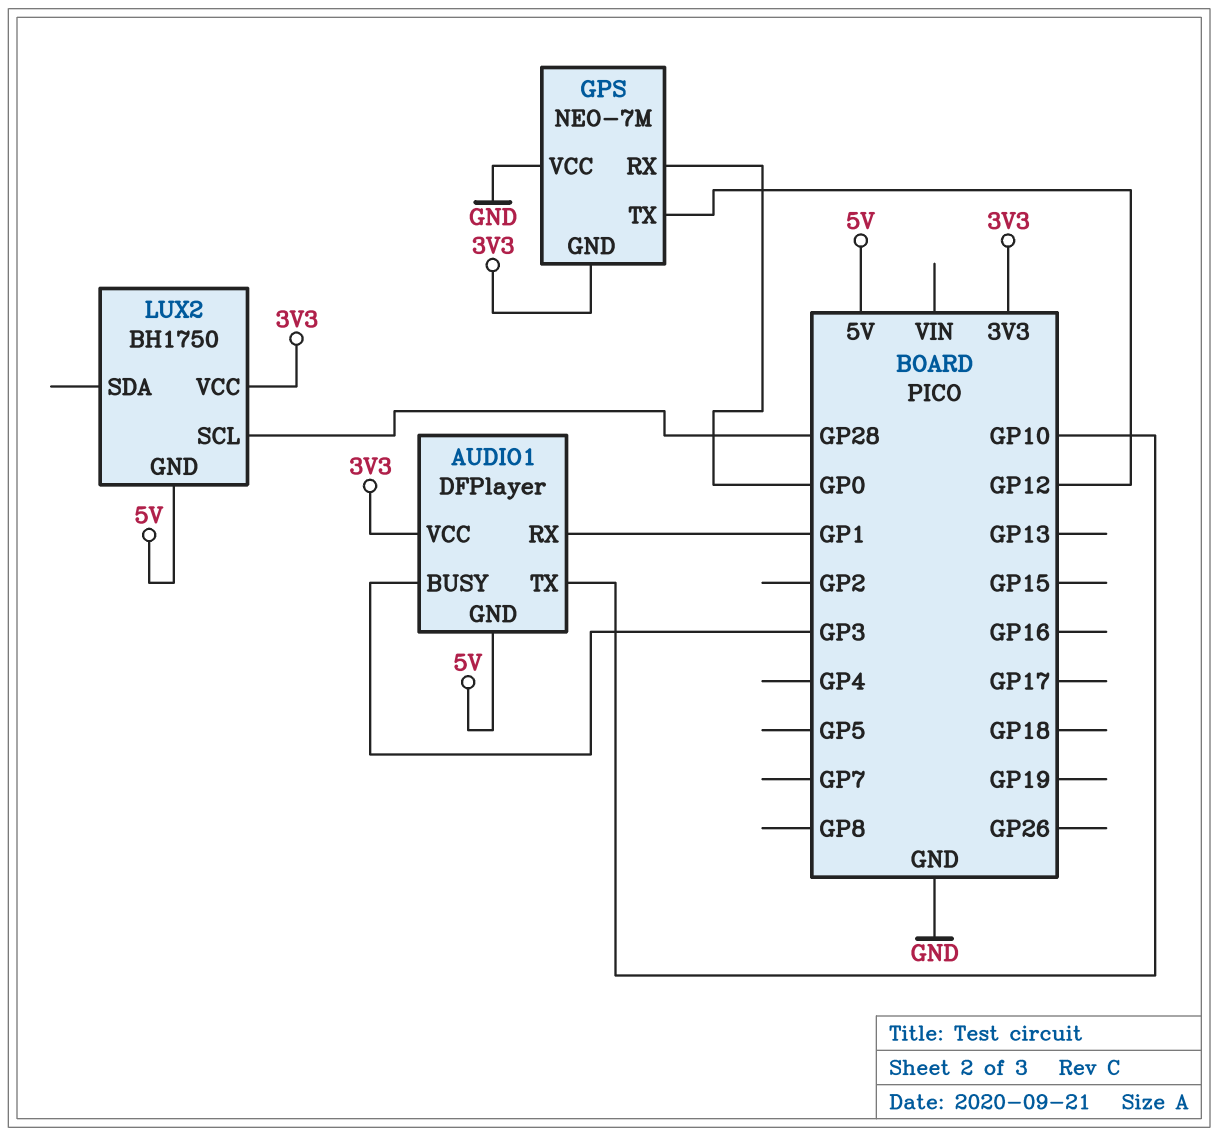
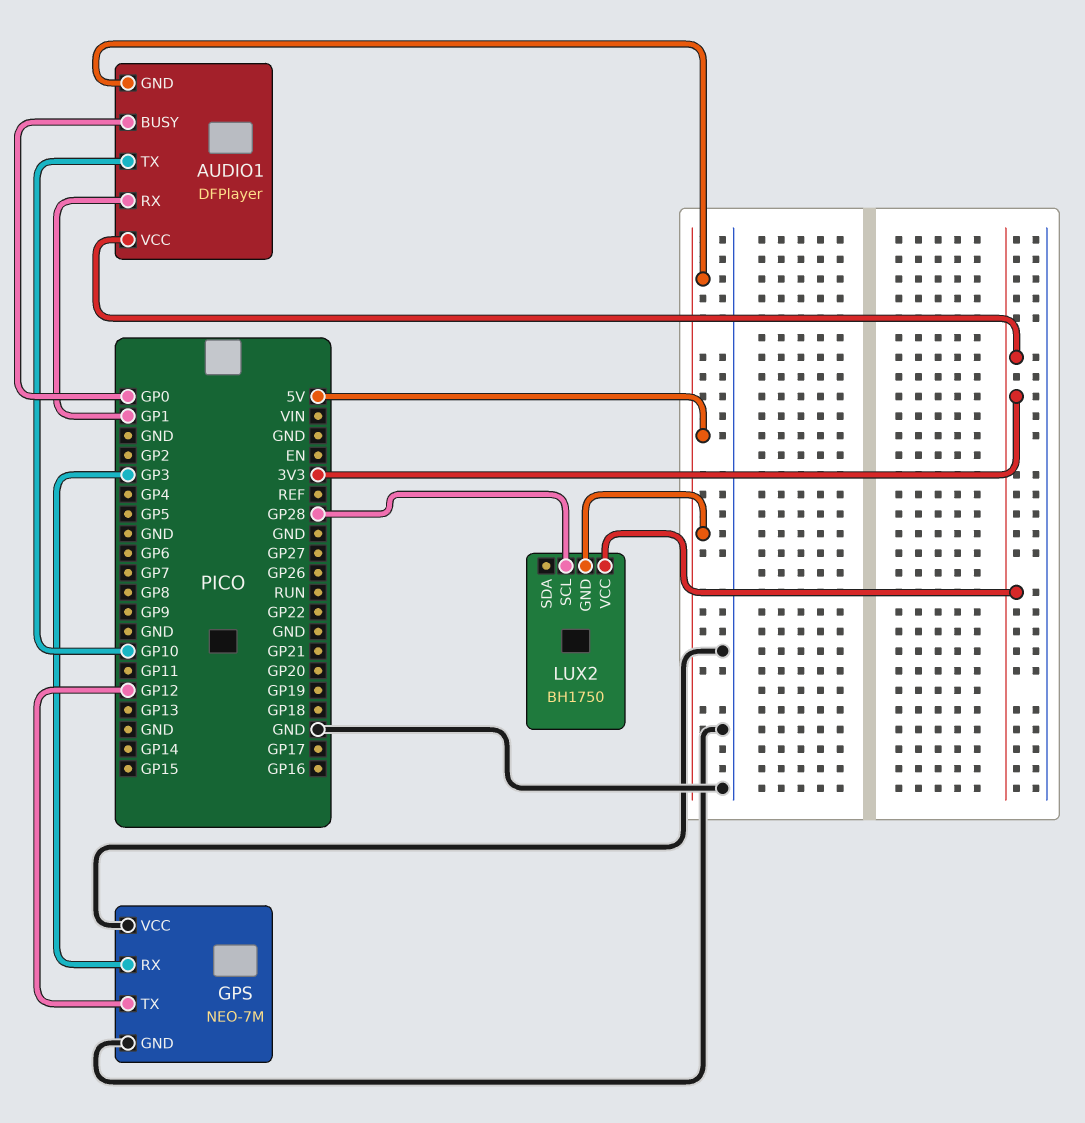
AUDIO1 pin BUSY: GP3 -> GP0
GPS pin GND: 3V3 -> GND
GPS pin RX: GP0 -> GP3

